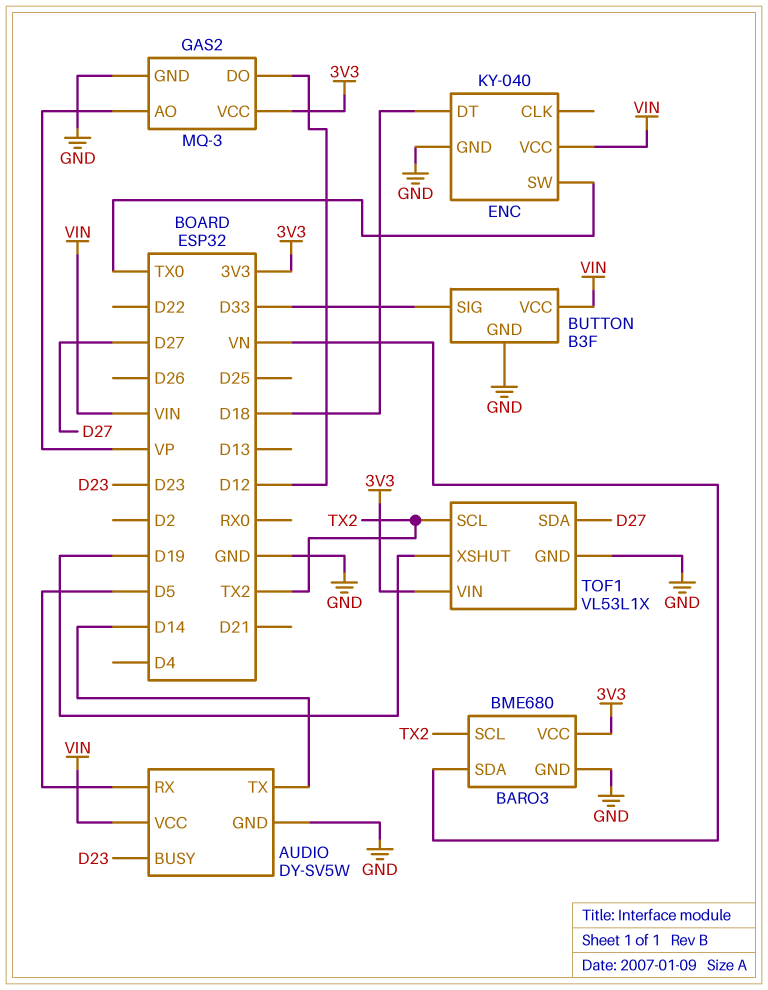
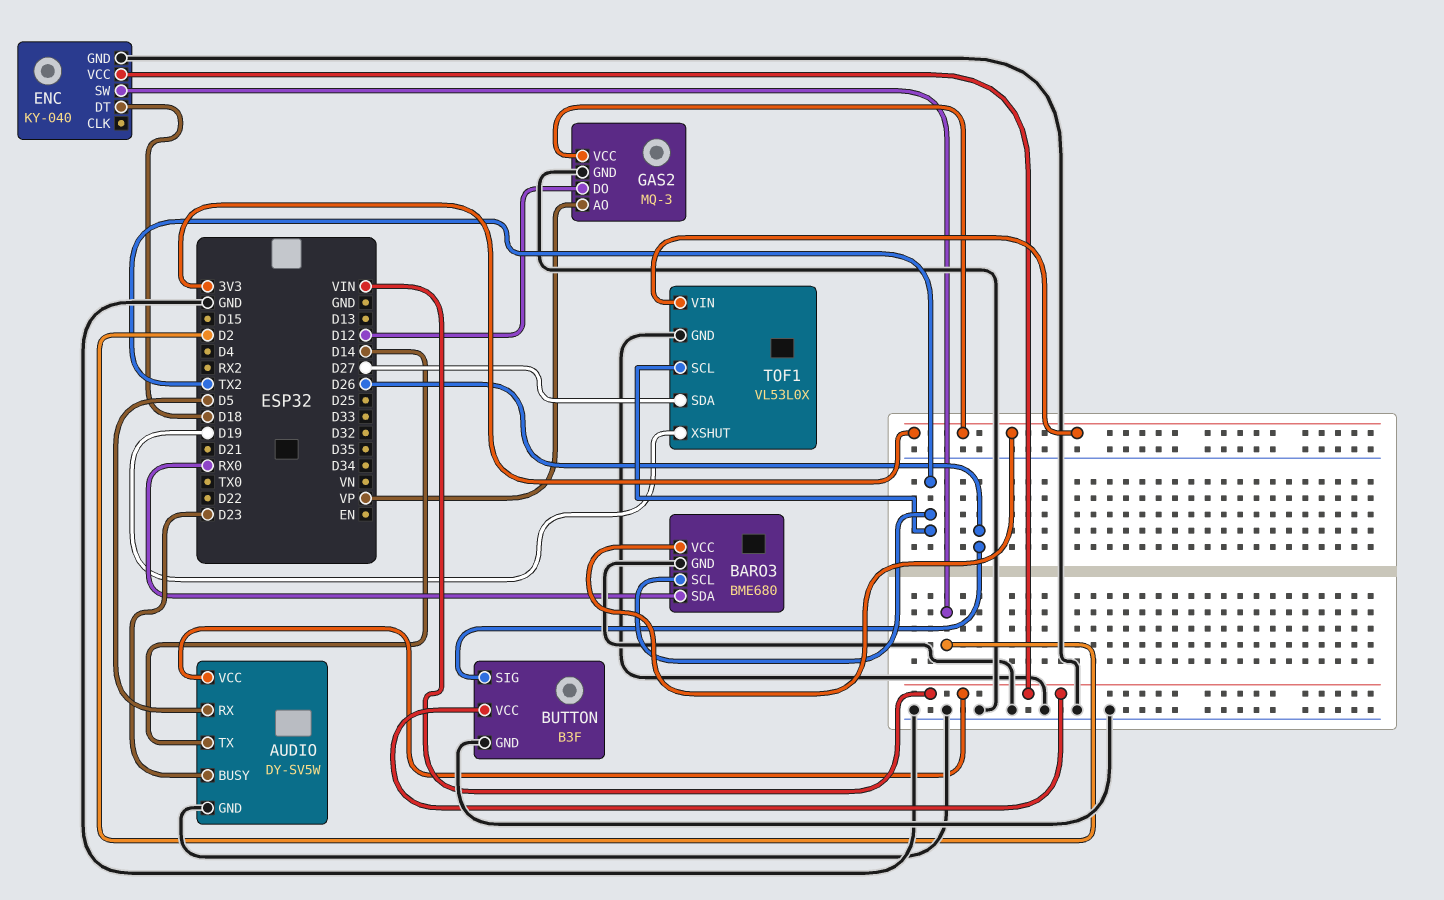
BARO3 pin SDA: VN -> RX0
BUTTON pin SIG: D33 -> D26
ENC pin SW: TX0 -> D2
TOF1: VL53L1X -> VL53L0X

